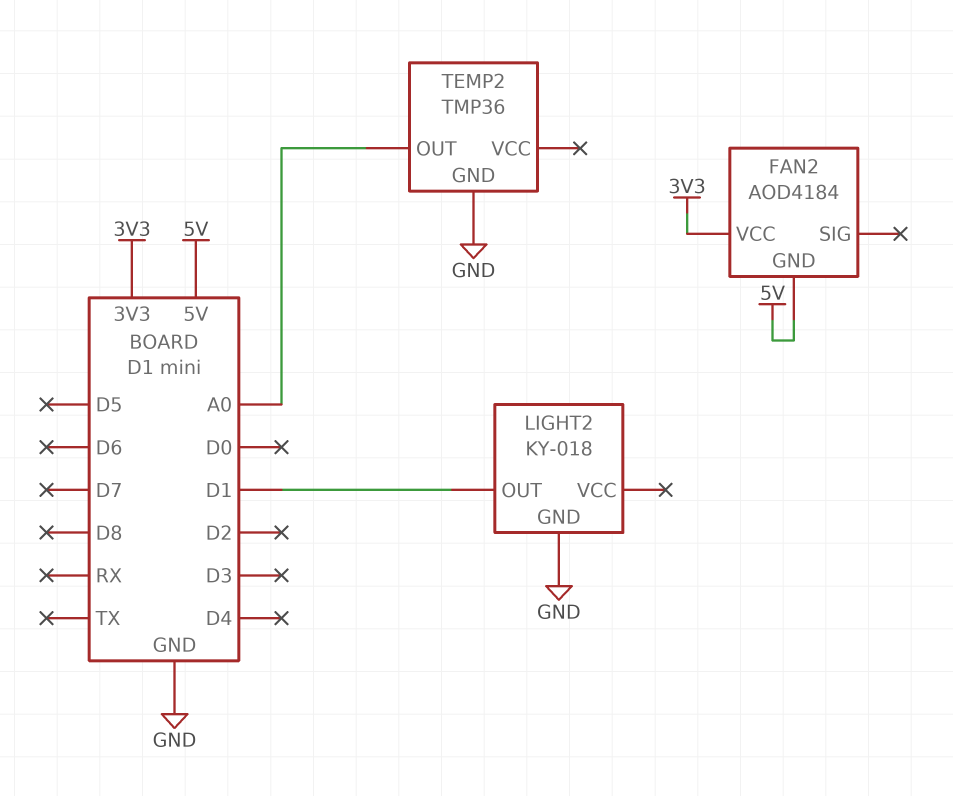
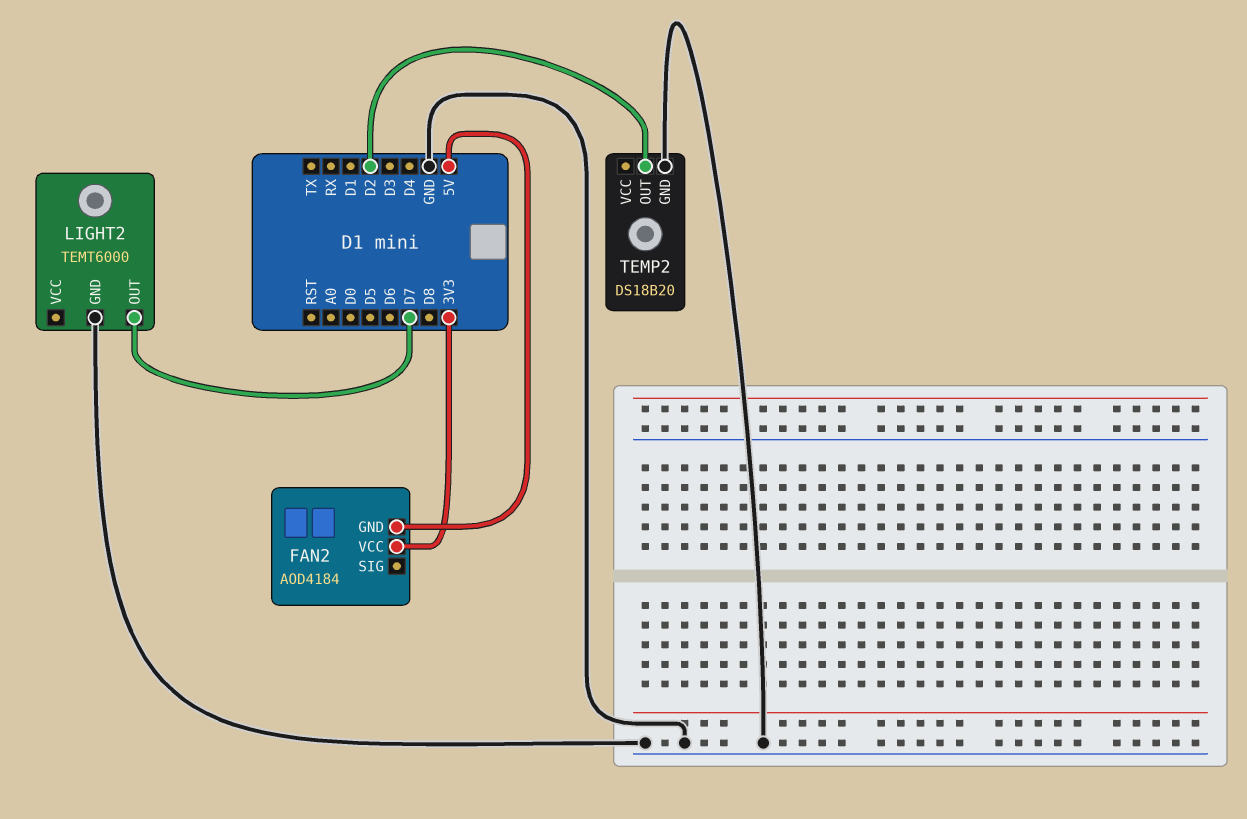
LIGHT2: KY-018 -> TEMT6000
LIGHT2 pin OUT: D1 -> D7
TEMP2: TMP36 -> DS18B20
TEMP2 pin OUT: A0 -> D2

